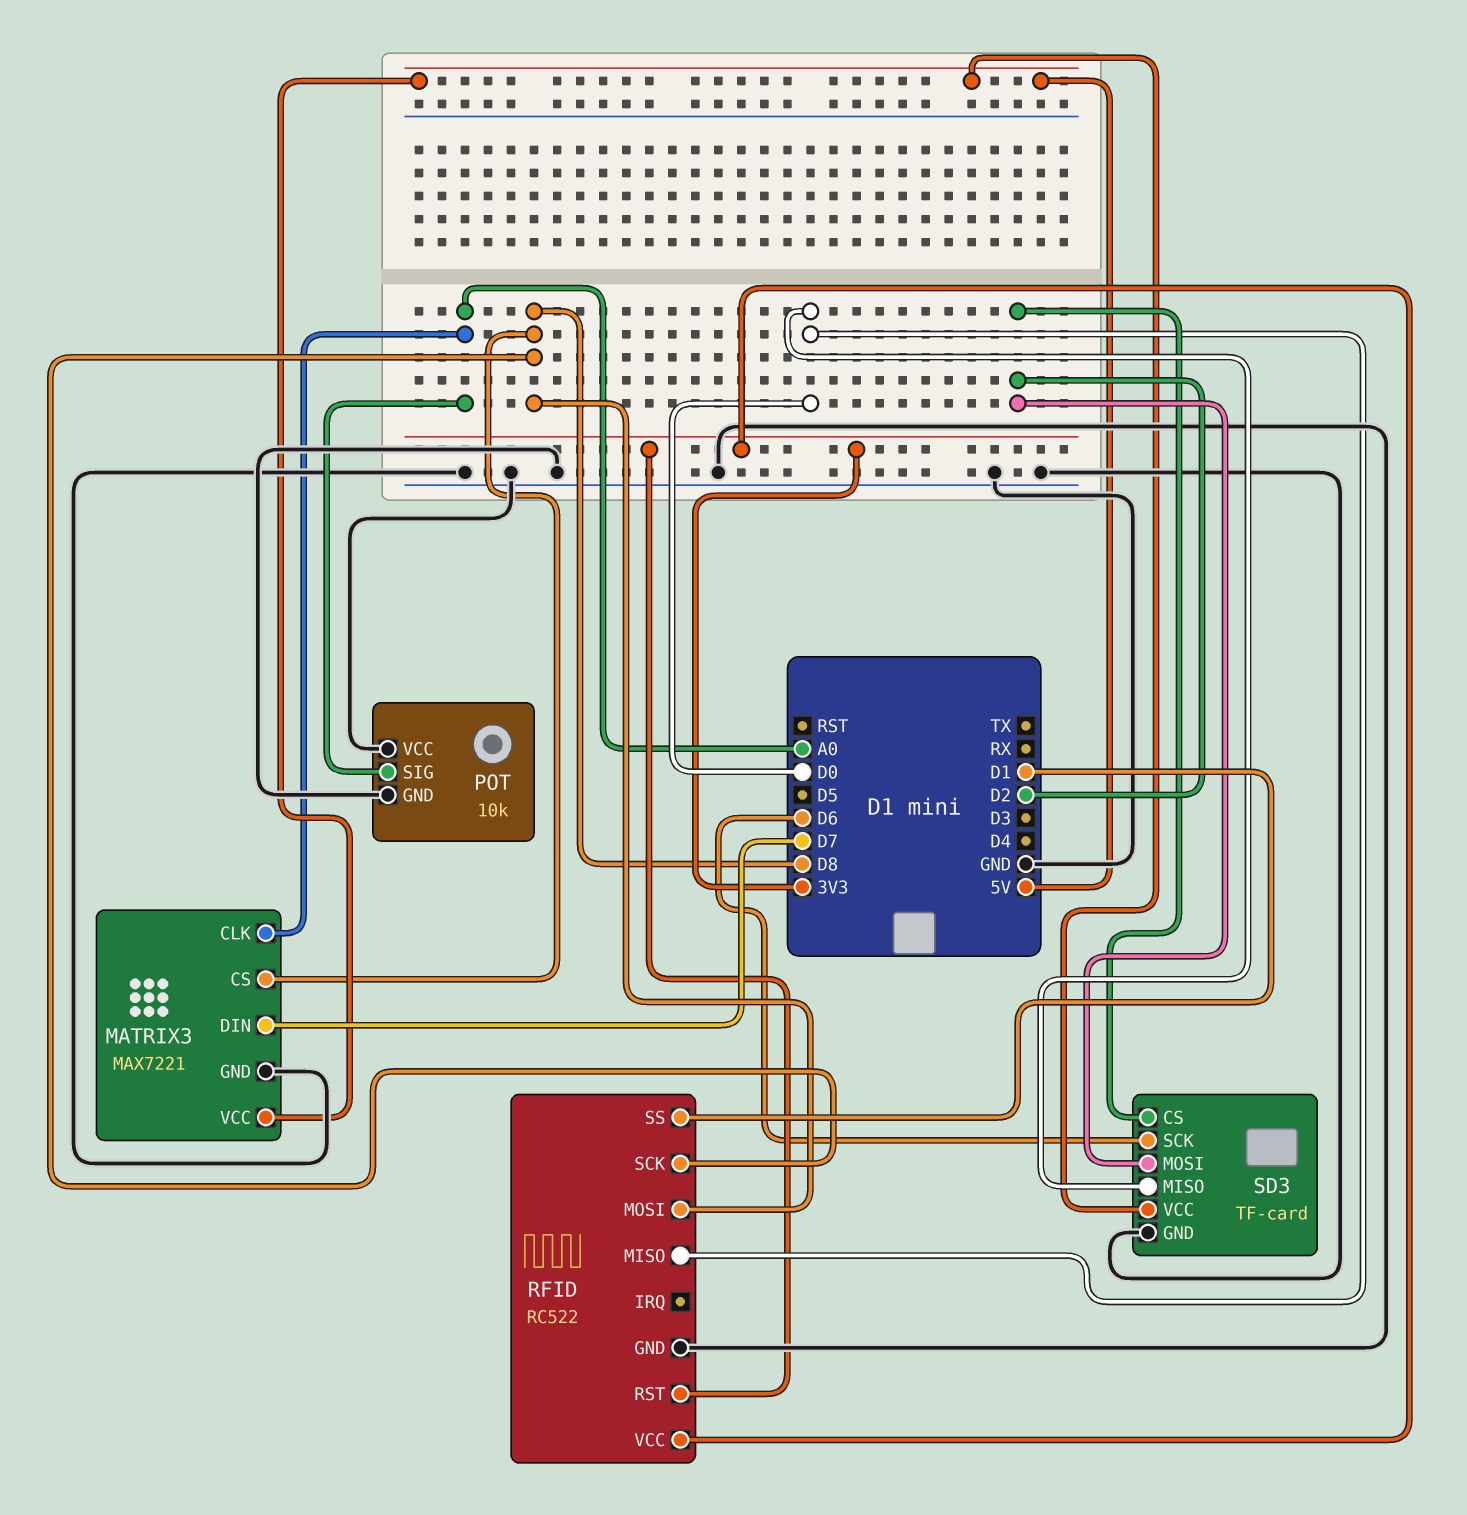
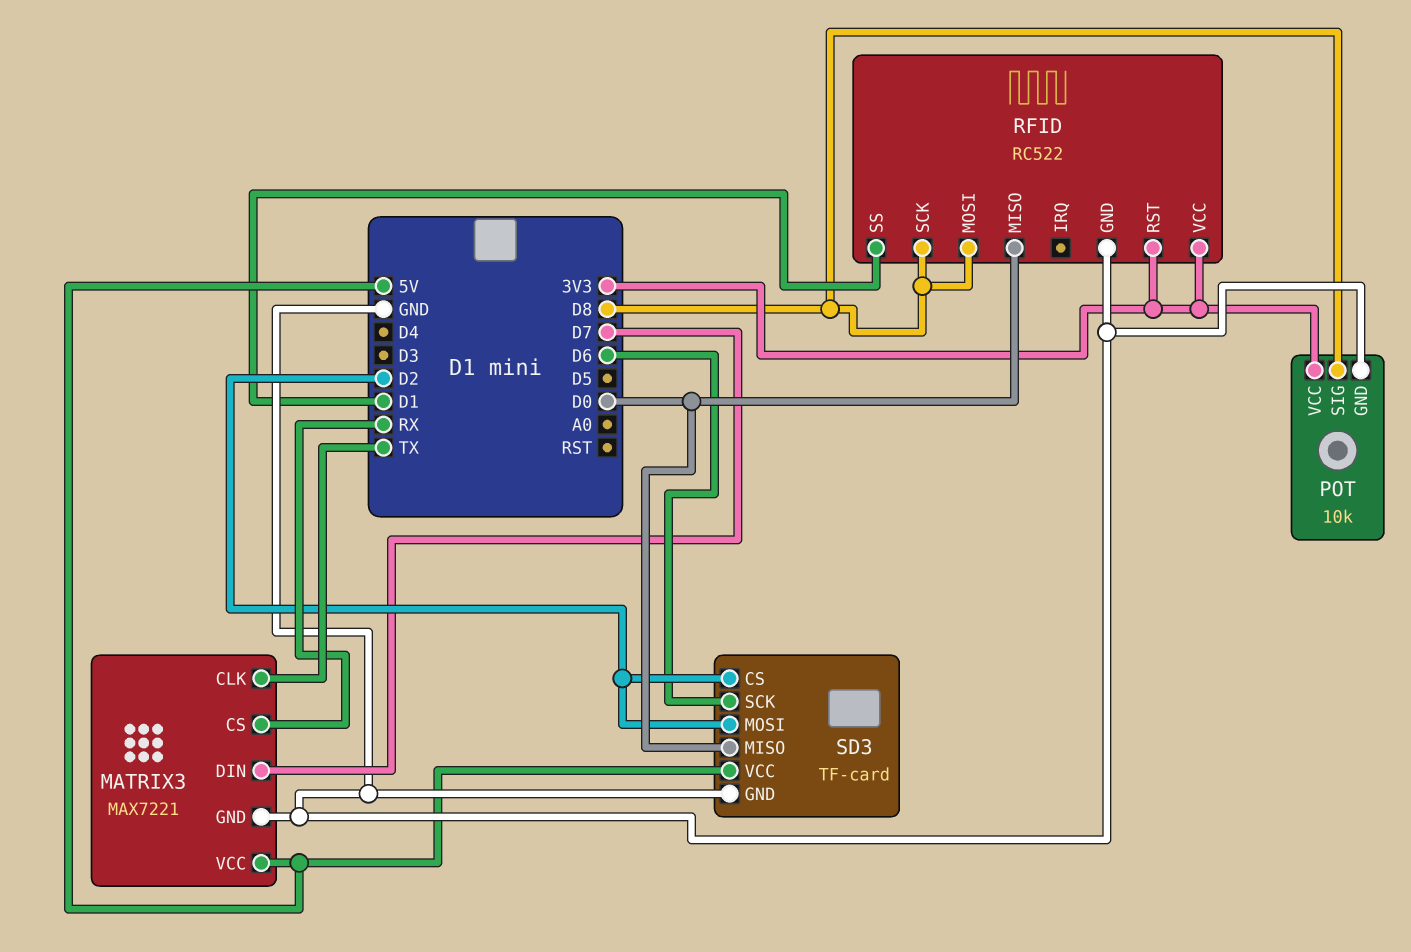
MATRIX3 pin CLK: A0 -> TX
MATRIX3 pin CS: D8 -> RX
POT pin SIG: A0 -> D8
POT pin VCC: GND -> 3V3

